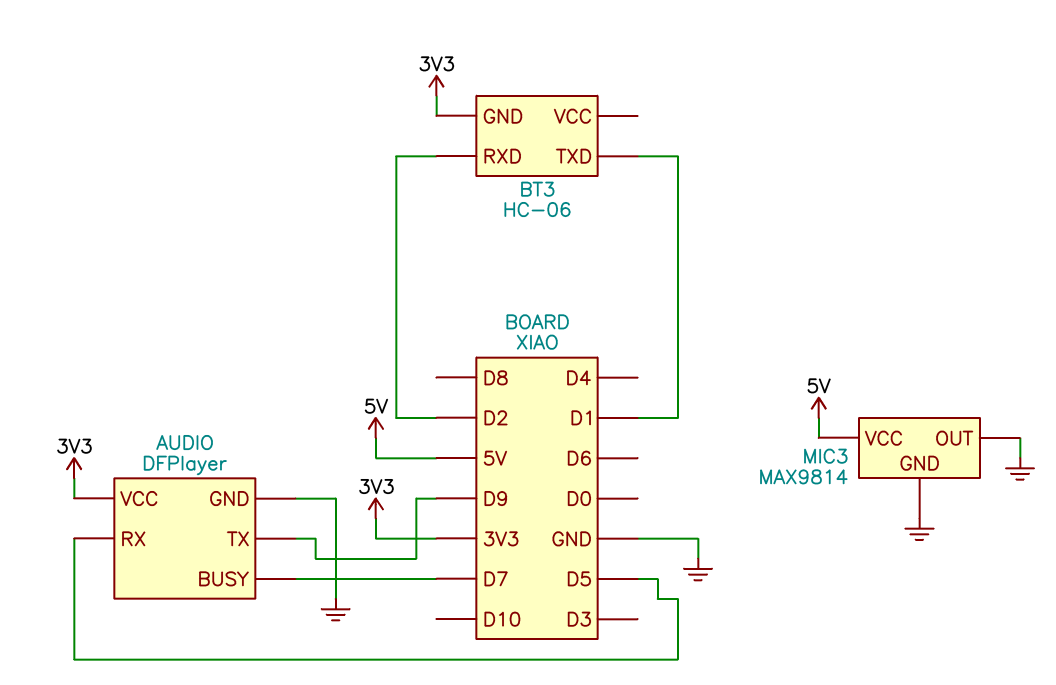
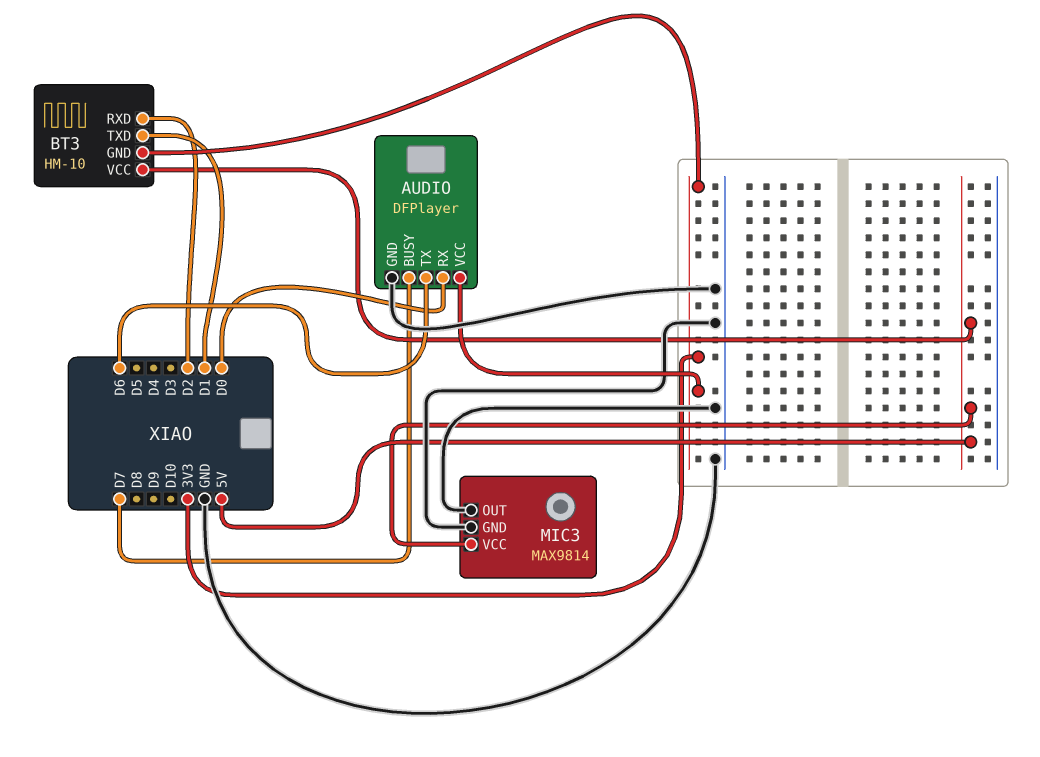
AUDIO pin RX: D5 -> D0
AUDIO pin TX: D9 -> D6
BT3: HC-06 -> HM-10
BT3 pin VCC: none -> 5V

